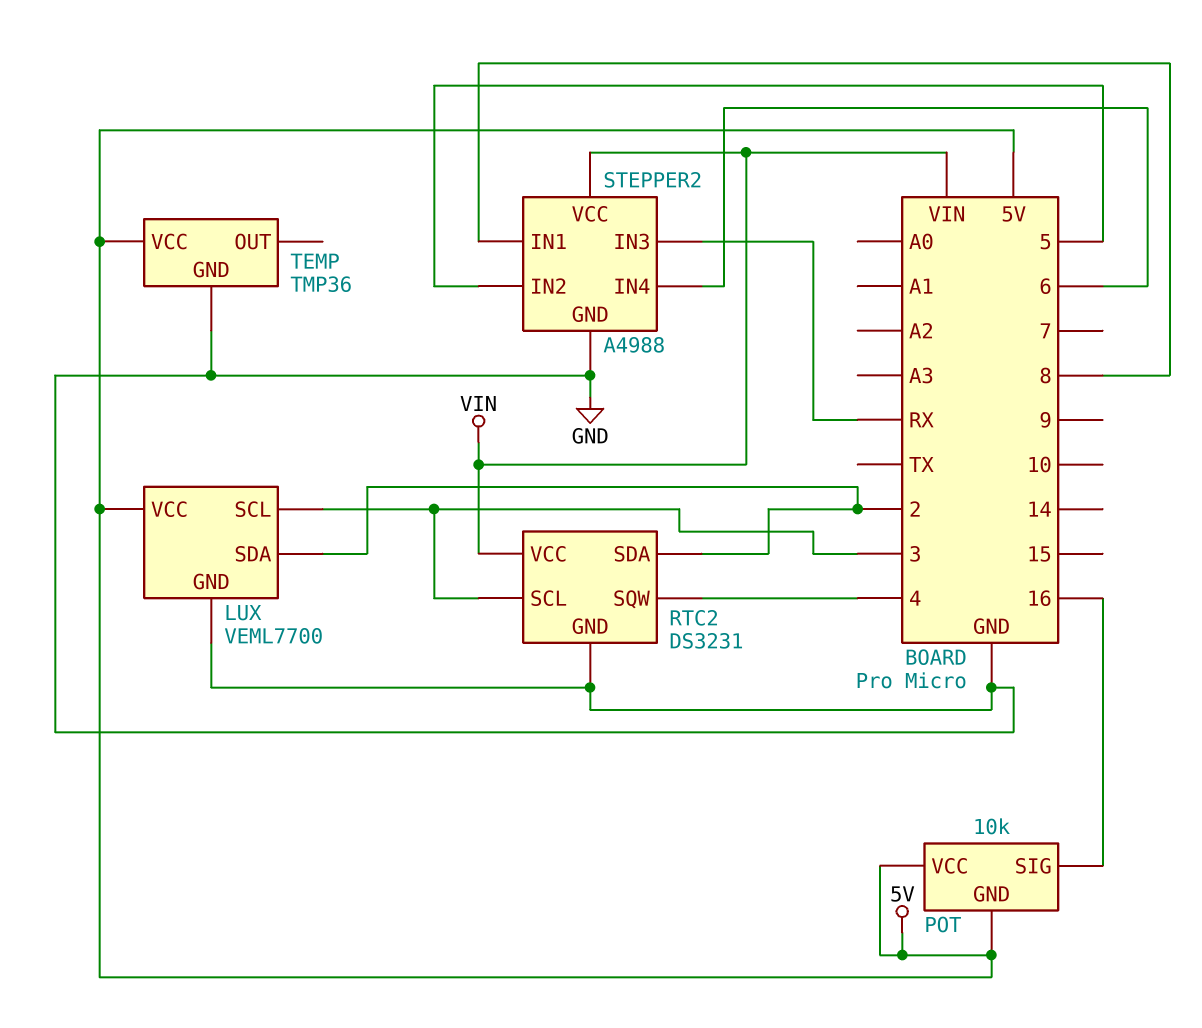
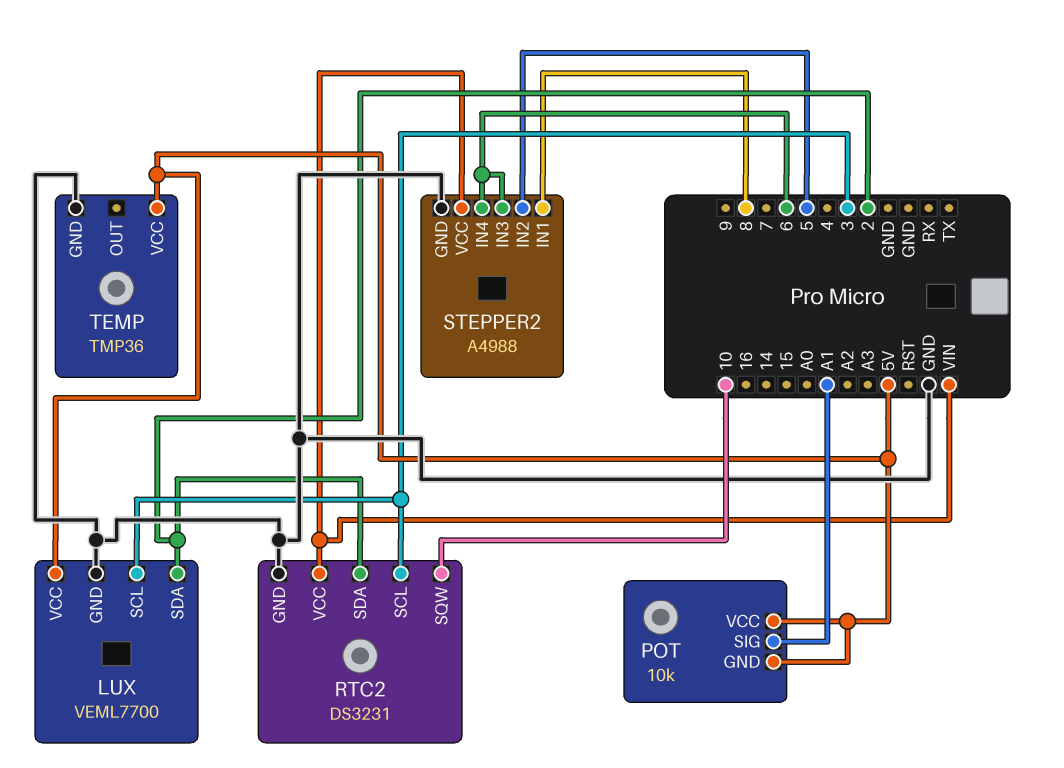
POT pin SIG: 16 -> A1
RTC2 pin SQW: 4 -> 10
STEPPER2 pin IN3: RX -> 6

